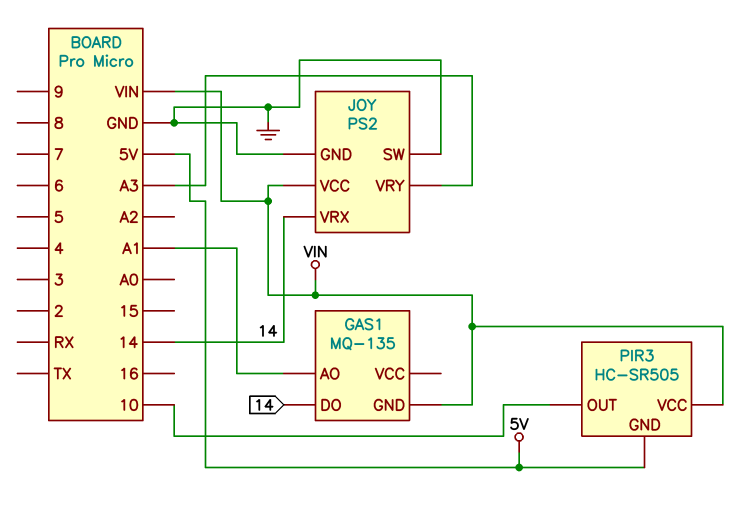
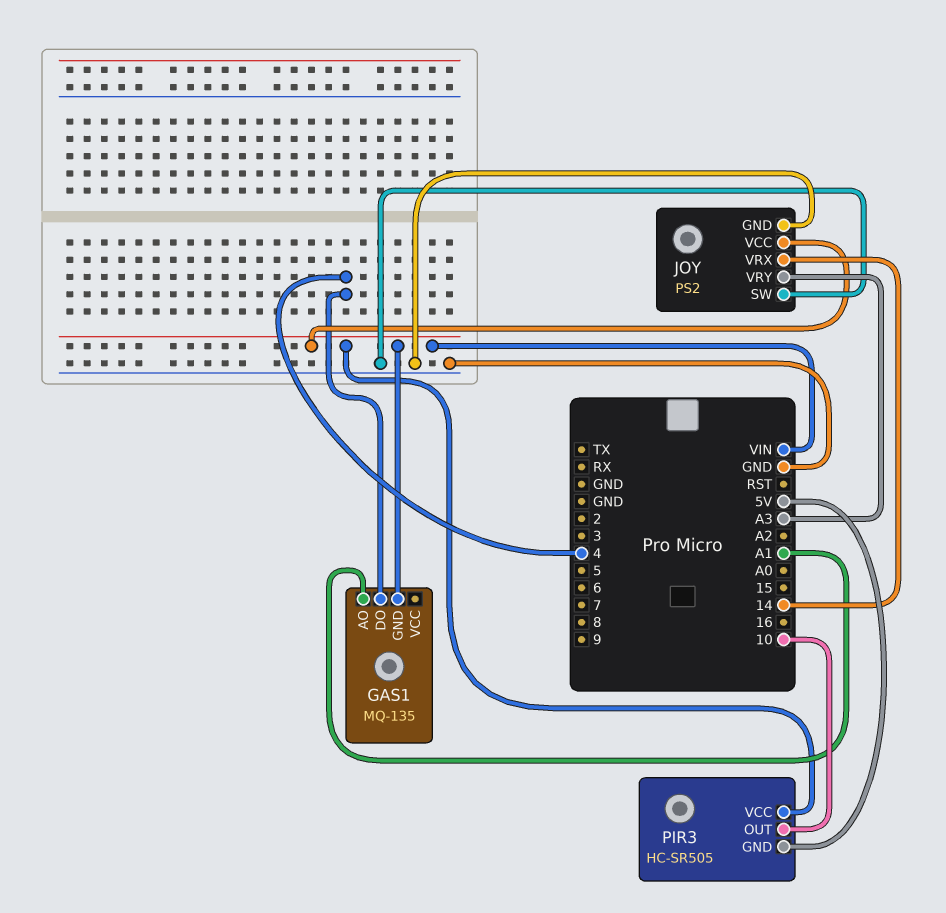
GAS1 pin DO: 14 -> 4

